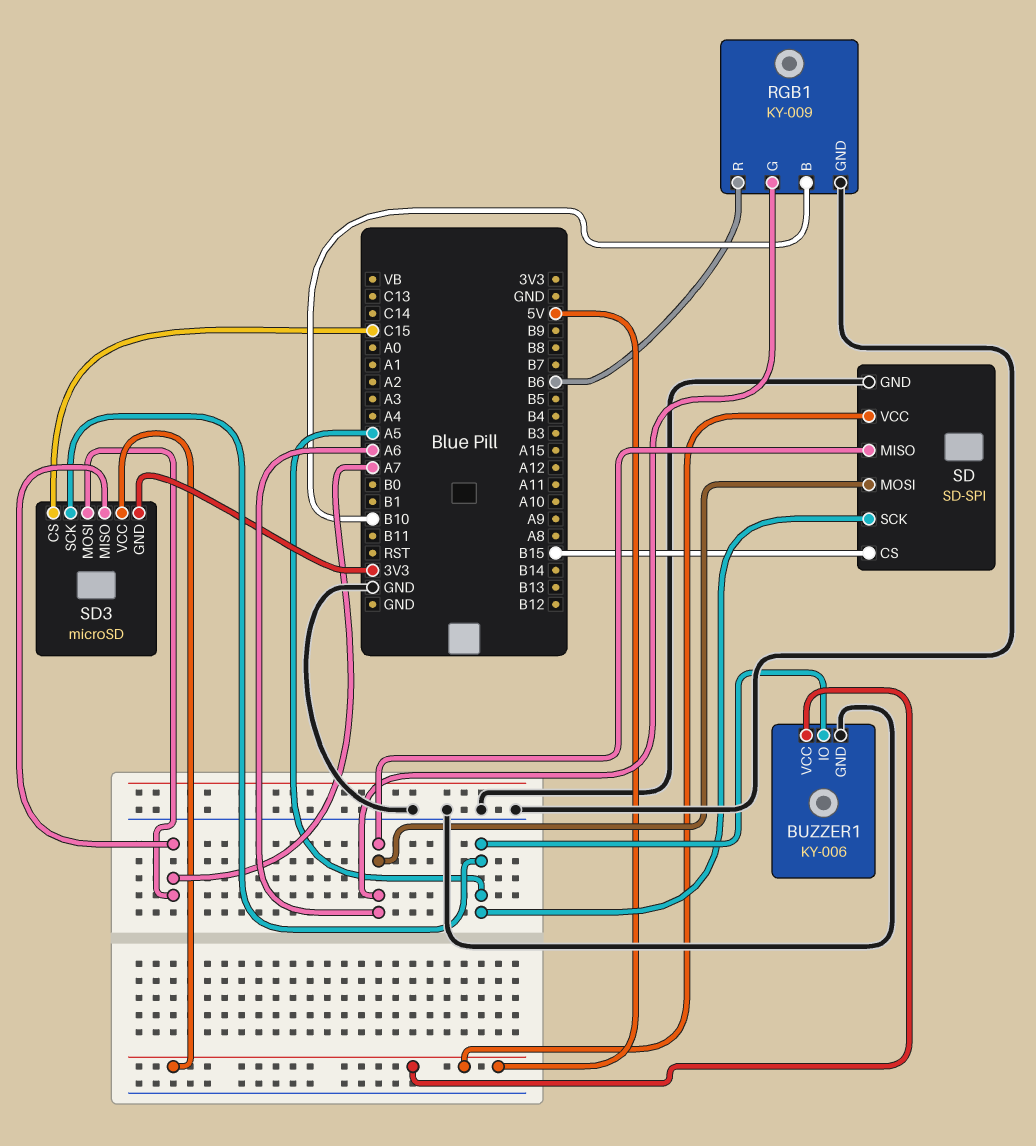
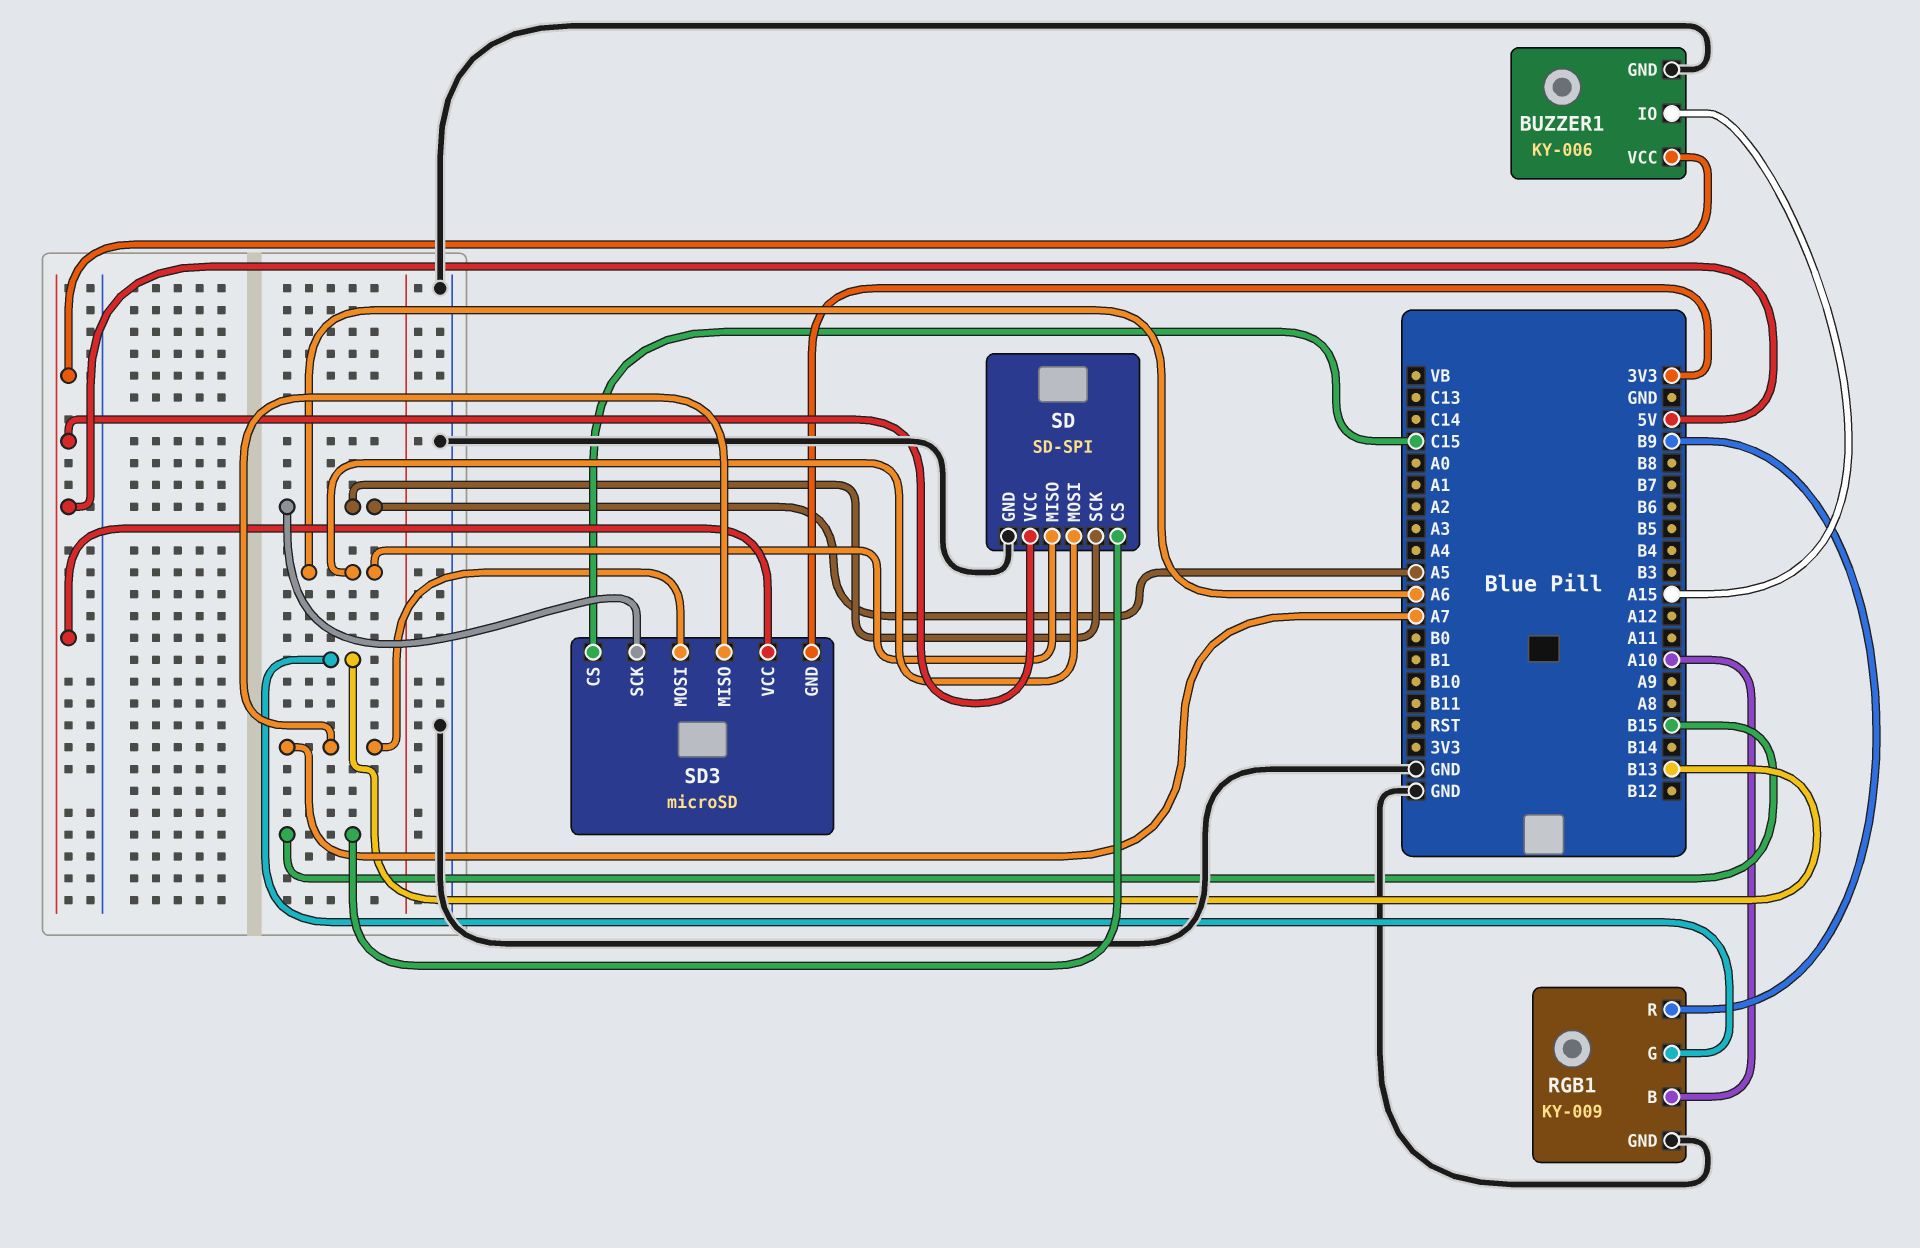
BUZZER1 pin IO: A5 -> A15
RGB1 pin B: B10 -> A10
RGB1 pin G: A6 -> B13
RGB1 pin R: B6 -> B9

